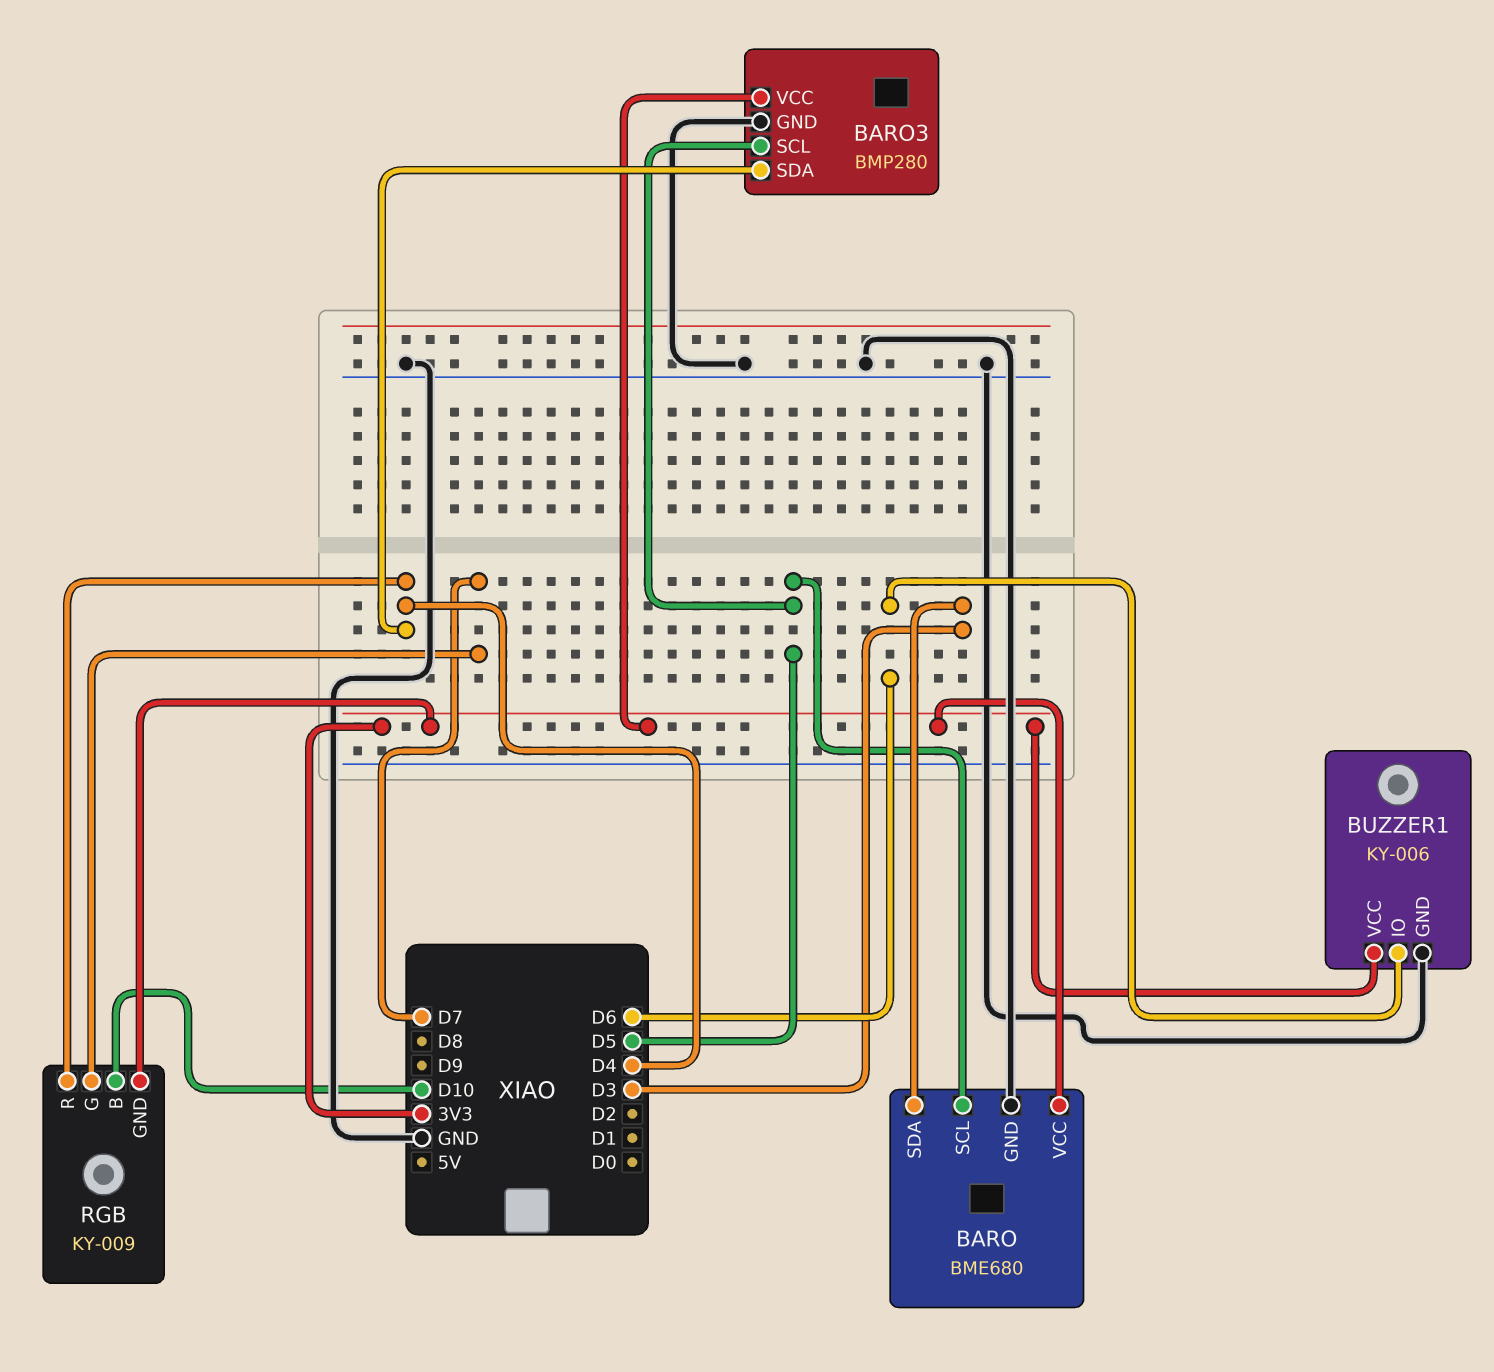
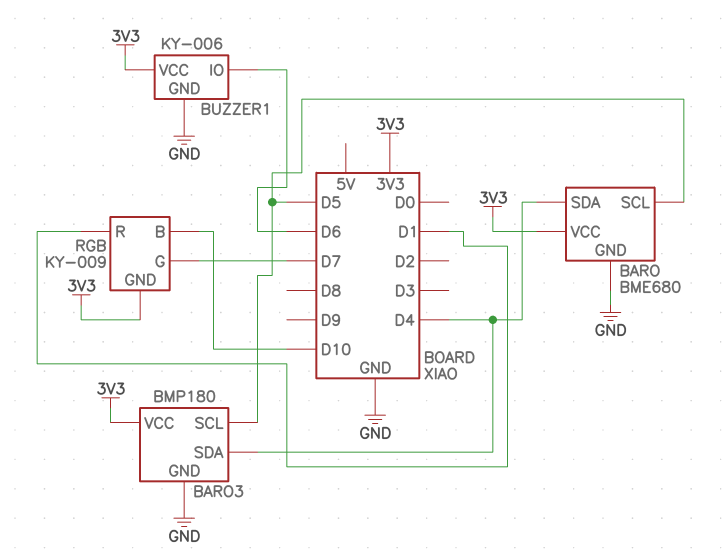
BARO pin SDA: D3 -> D4
BARO3: BMP280 -> BMP180
RGB pin R: D4 -> D1

